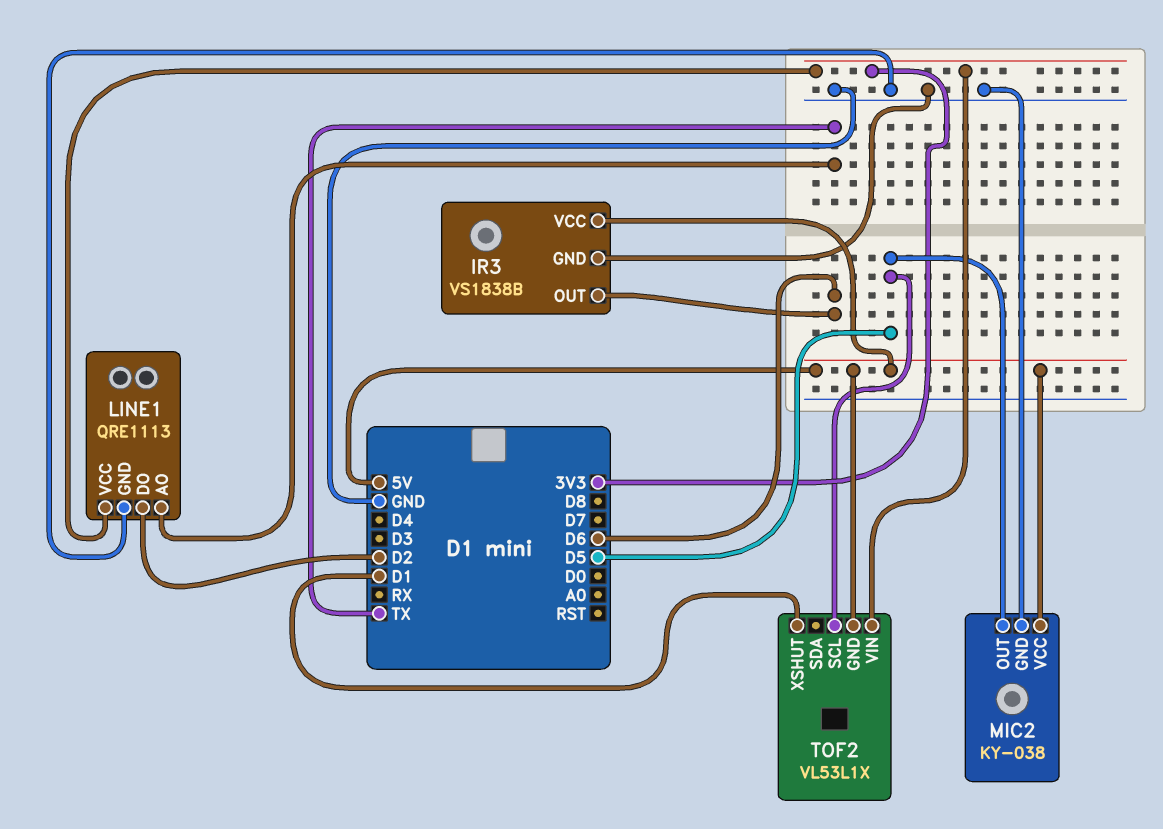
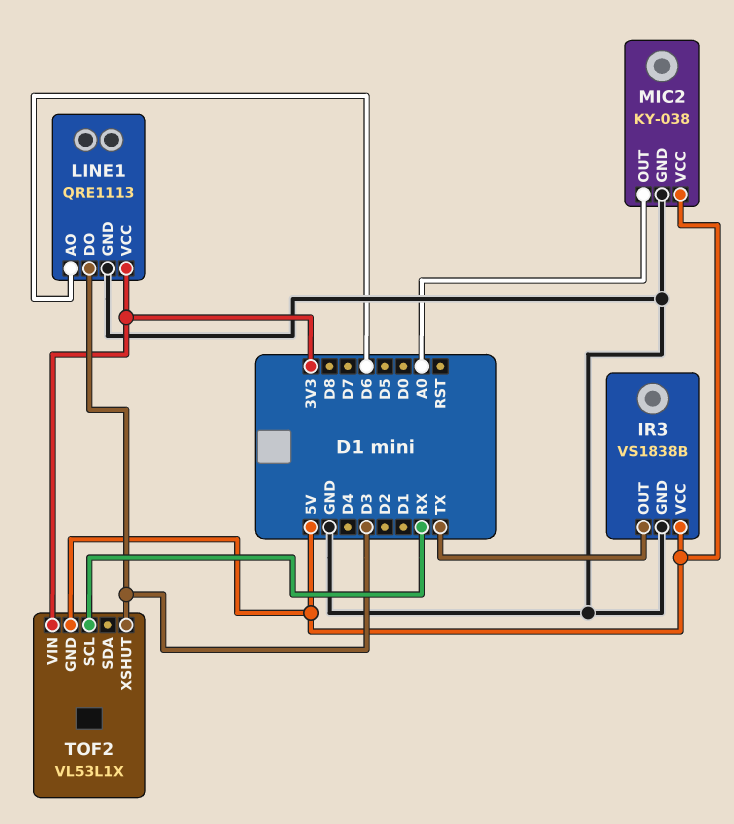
IR3 pin OUT: D6 -> TX
LINE1 pin AO: TX -> D6
LINE1 pin DO: D2 -> D3
MIC2 pin OUT: D5 -> A0
TOF2 pin SCL: D5 -> RX
TOF2 pin XSHUT: D1 -> D3

